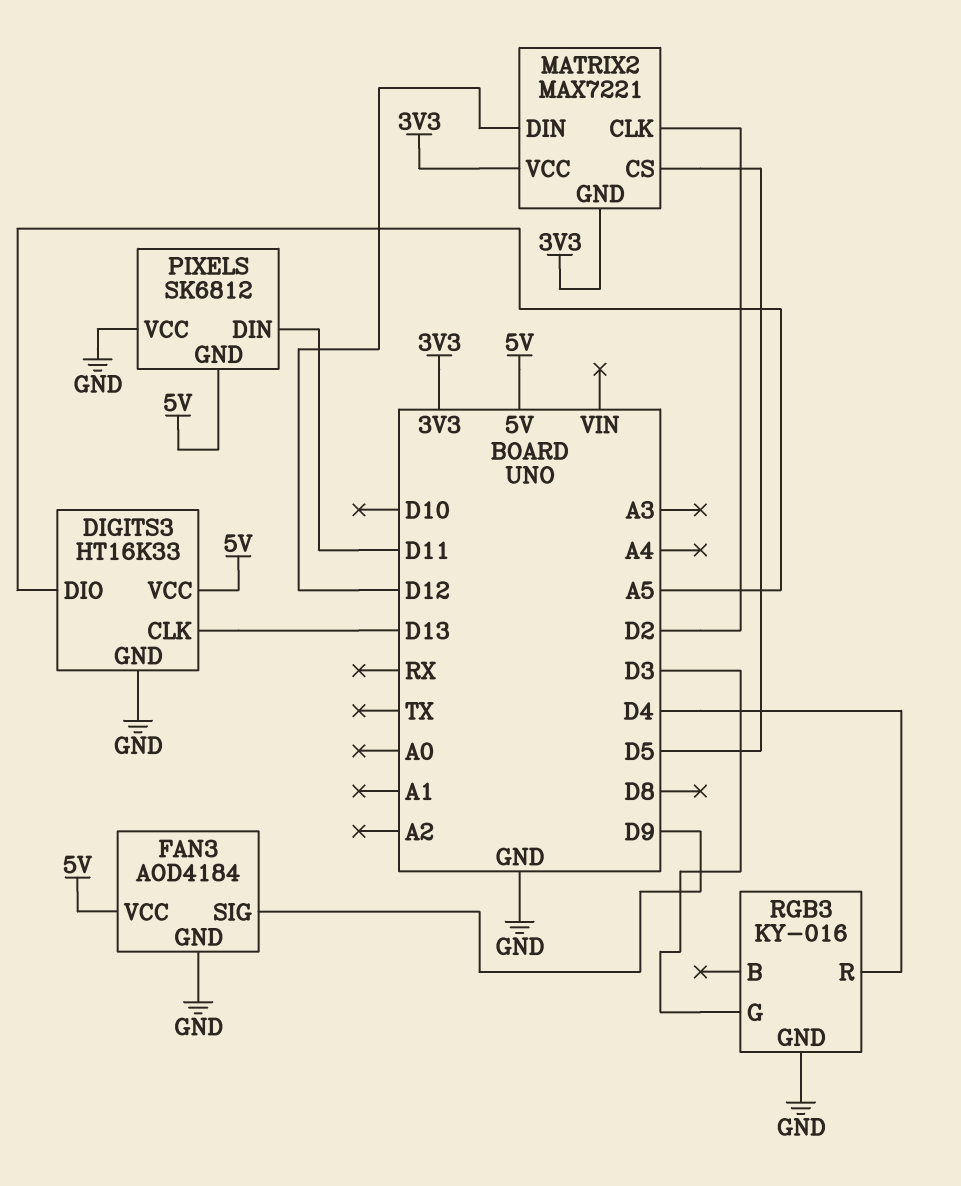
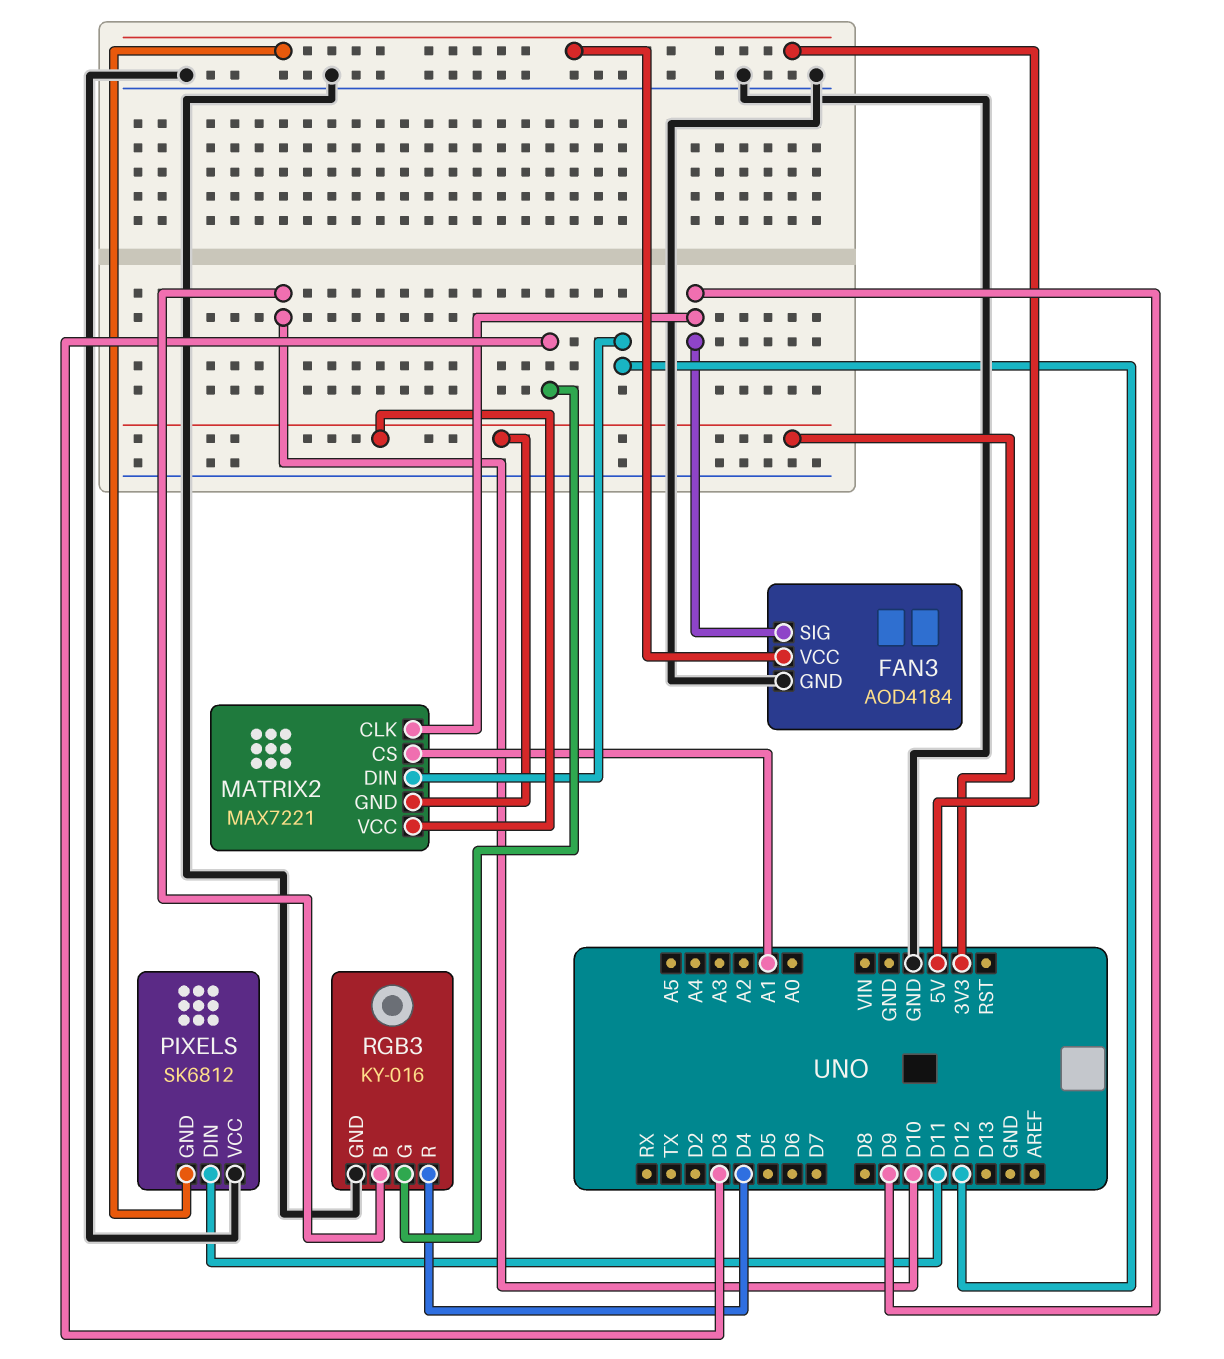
DIGITS3: HT16K33 -> none
DIGITS3 pin CLK: D13 -> none
DIGITS3 pin DIO: A5 -> none
DIGITS3 pin GND: GND -> none
DIGITS3 pin VCC: 5V -> none
MATRIX2 pin CLK: D2 -> D9
MATRIX2 pin CS: D5 -> A1
RGB3 pin B: none -> D10

